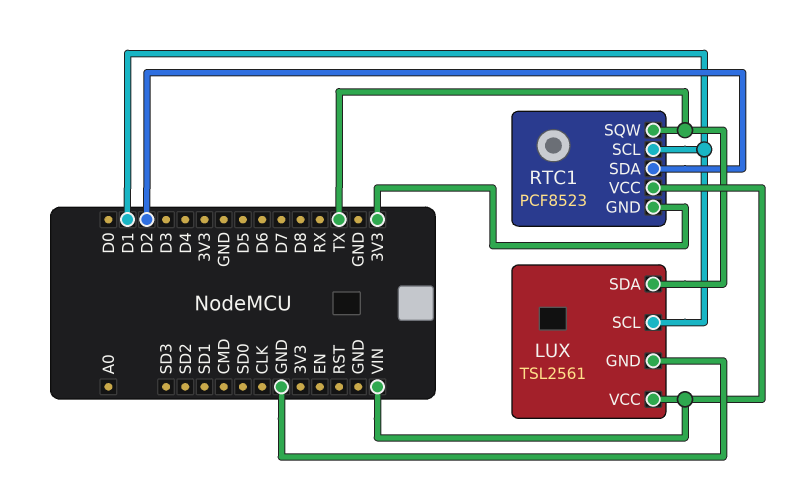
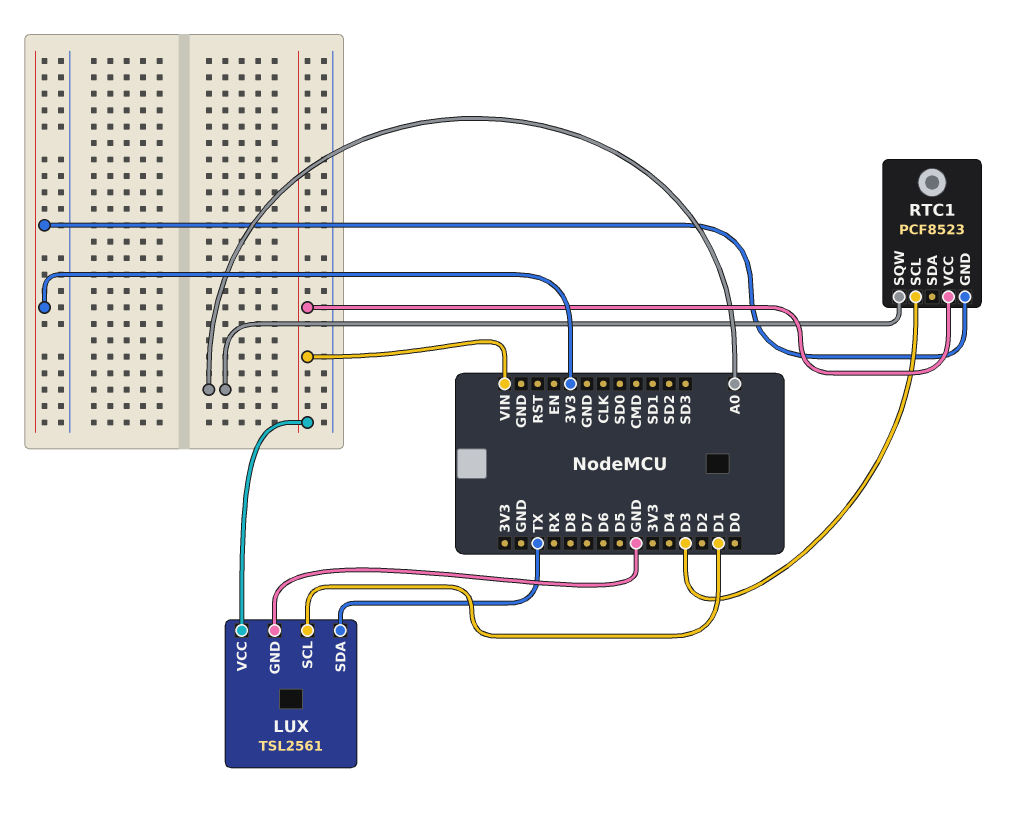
RTC1 pin SCL: D1 -> D3
RTC1 pin SDA: D2 -> none
RTC1 pin SQW: TX -> A0

